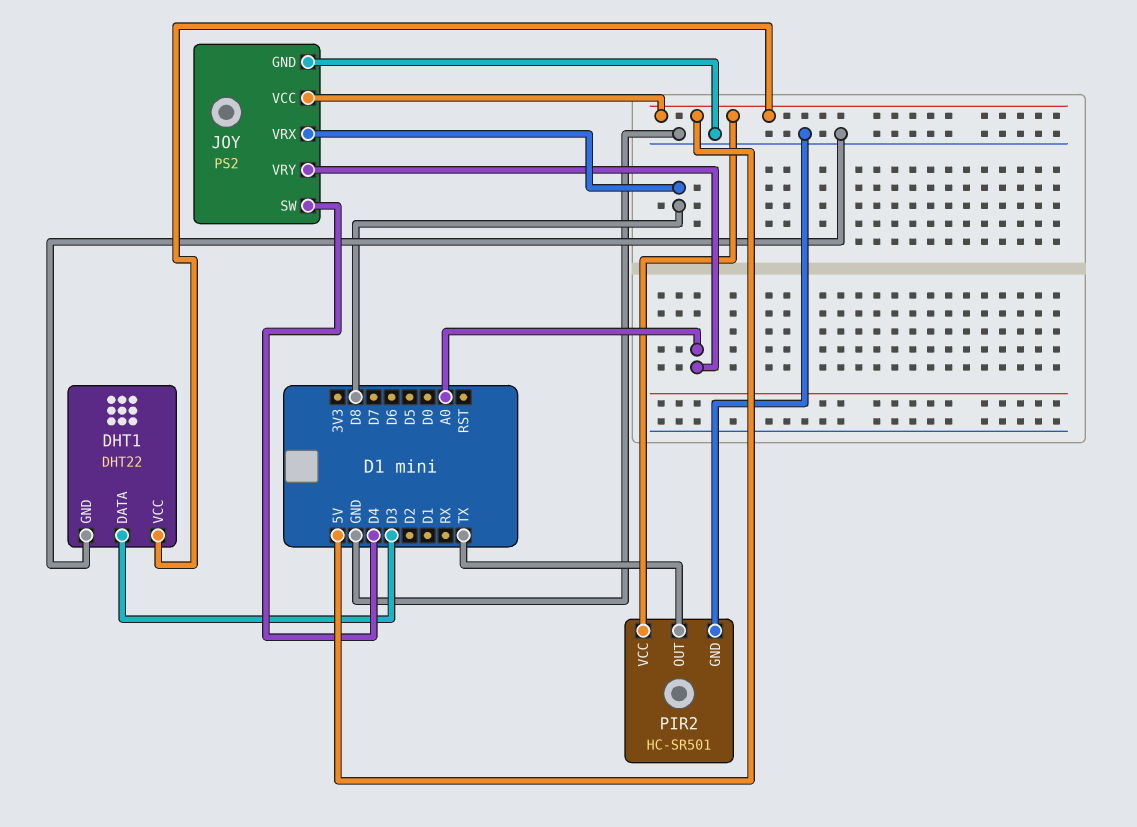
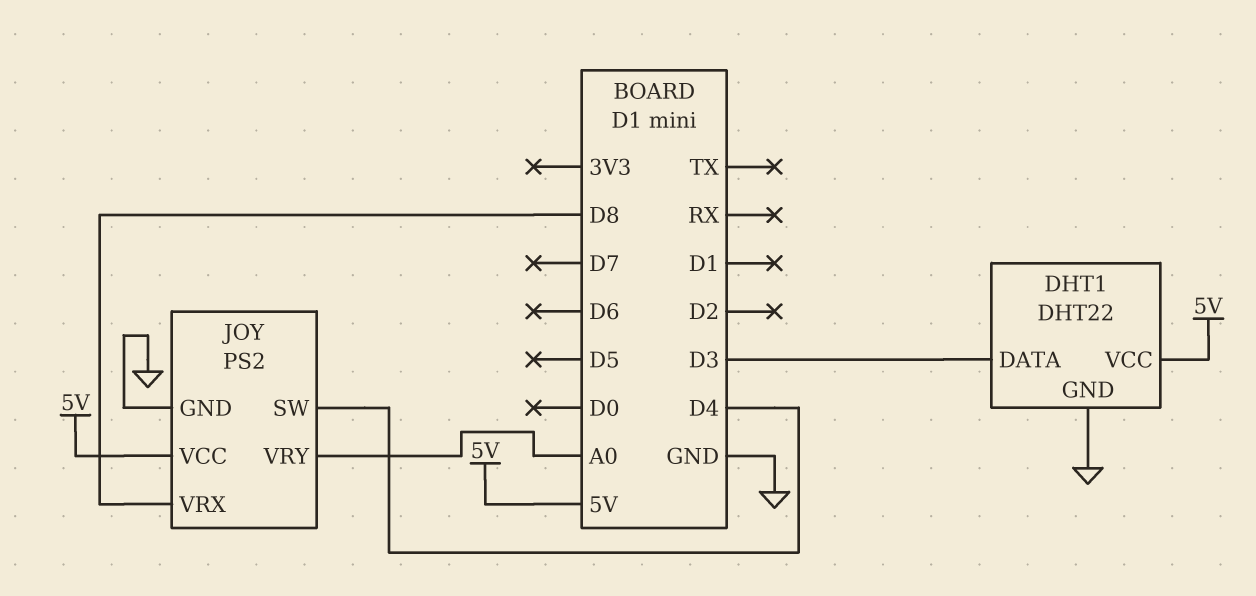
PIR2: HC-SR501 -> none
PIR2 pin GND: GND -> none
PIR2 pin OUT: TX -> none
PIR2 pin VCC: 5V -> none

